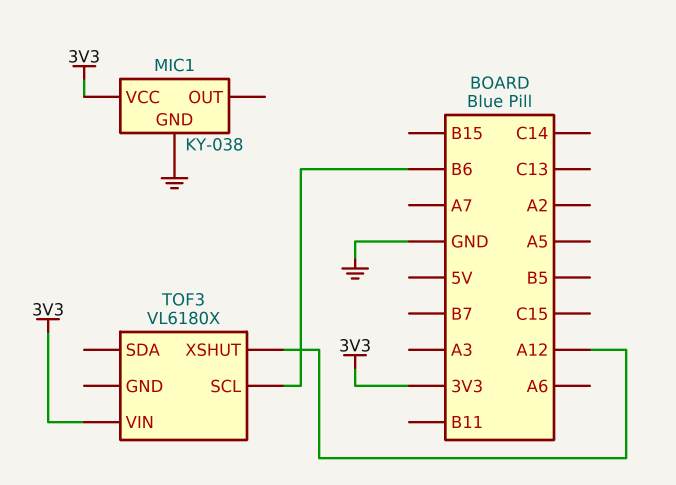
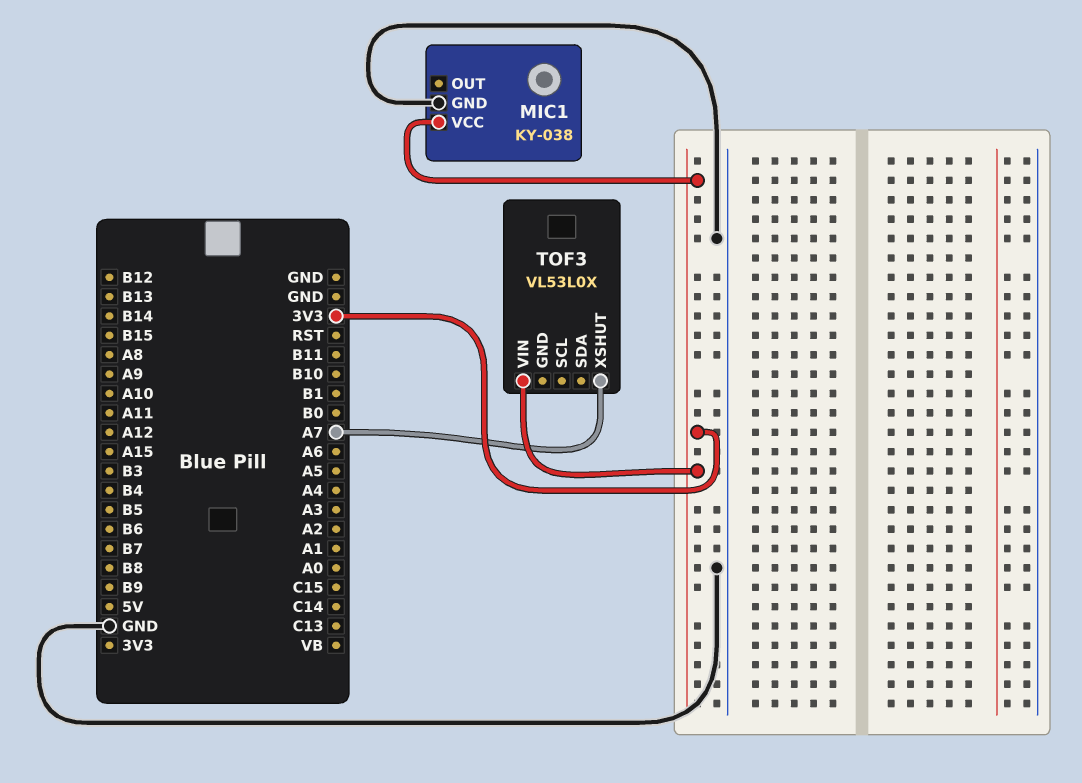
TOF3: VL6180X -> VL53L0X
TOF3 pin SCL: B6 -> none
TOF3 pin XSHUT: A12 -> A7

